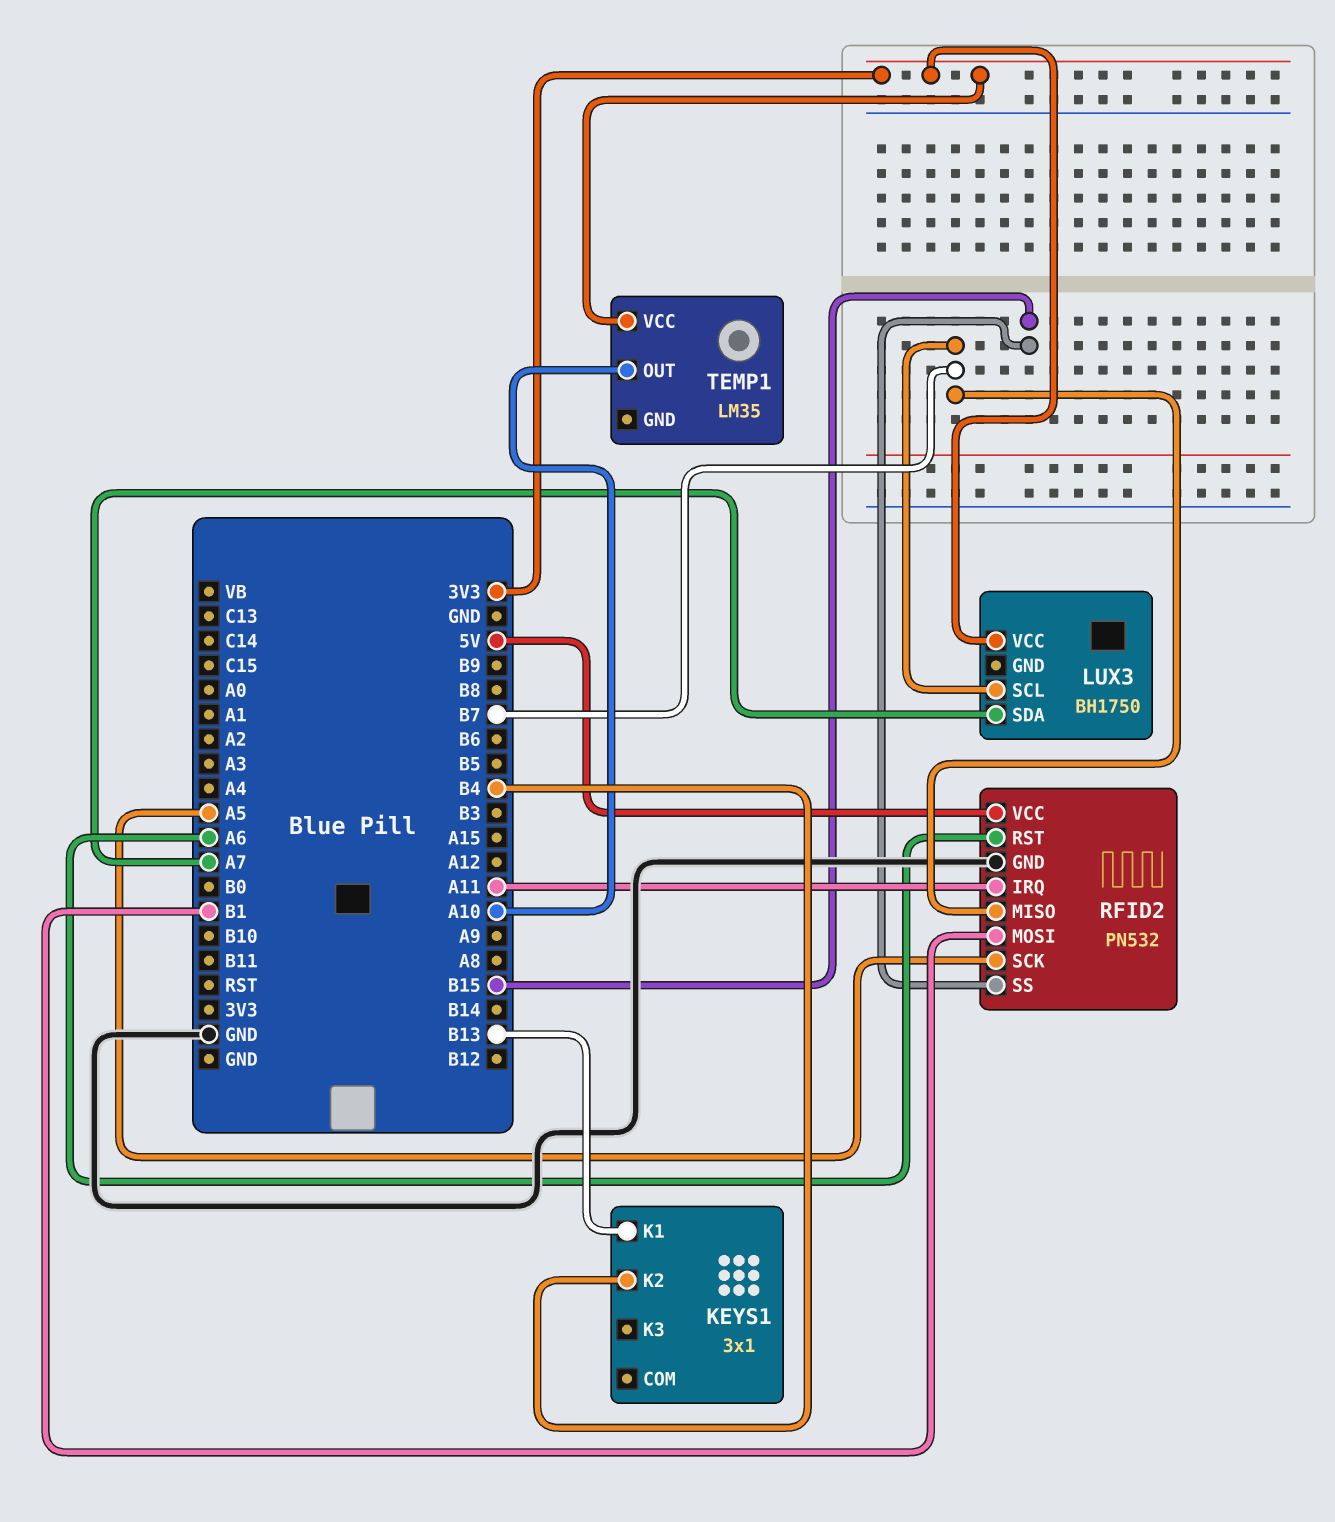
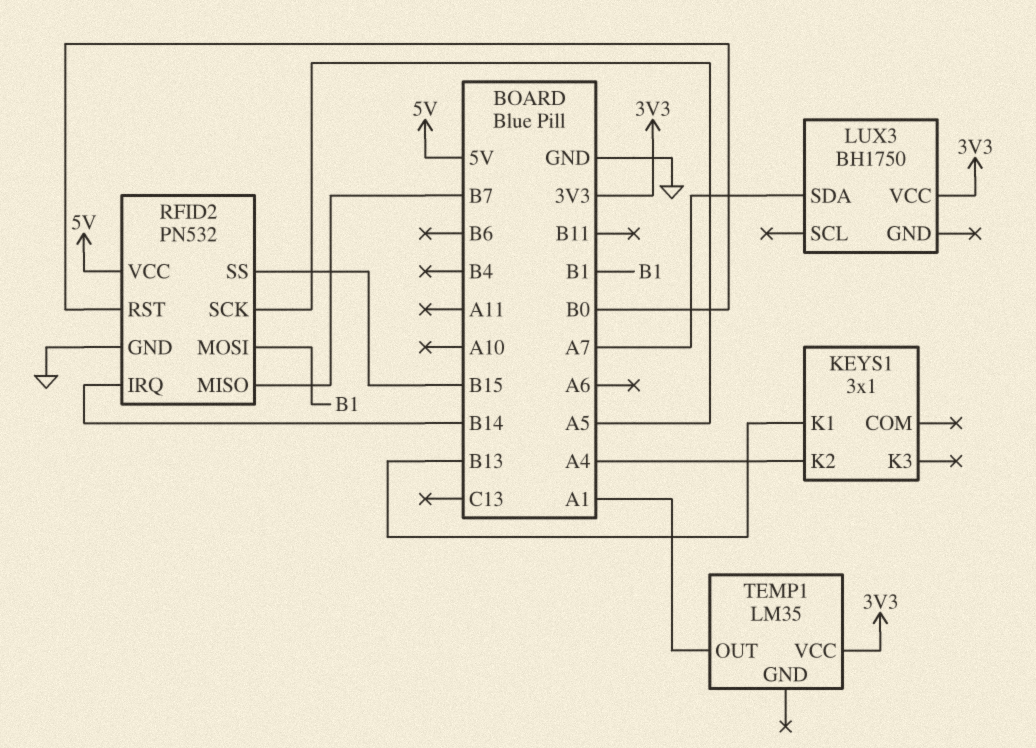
KEYS1 pin K2: B4 -> A4
LUX3 pin SCL: B7 -> none
RFID2 pin IRQ: A11 -> B14
RFID2 pin RST: A6 -> B0
TEMP1 pin OUT: A10 -> A1

